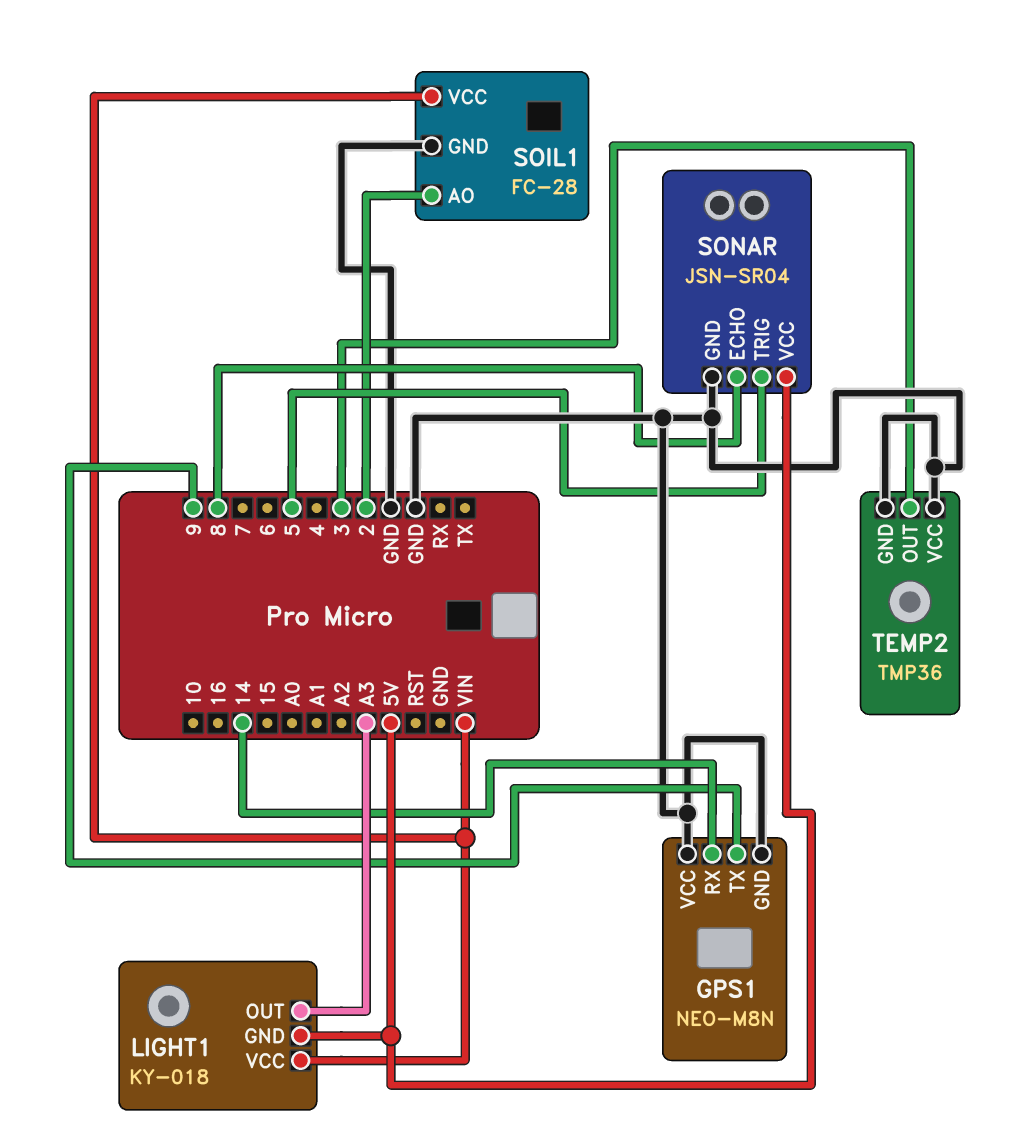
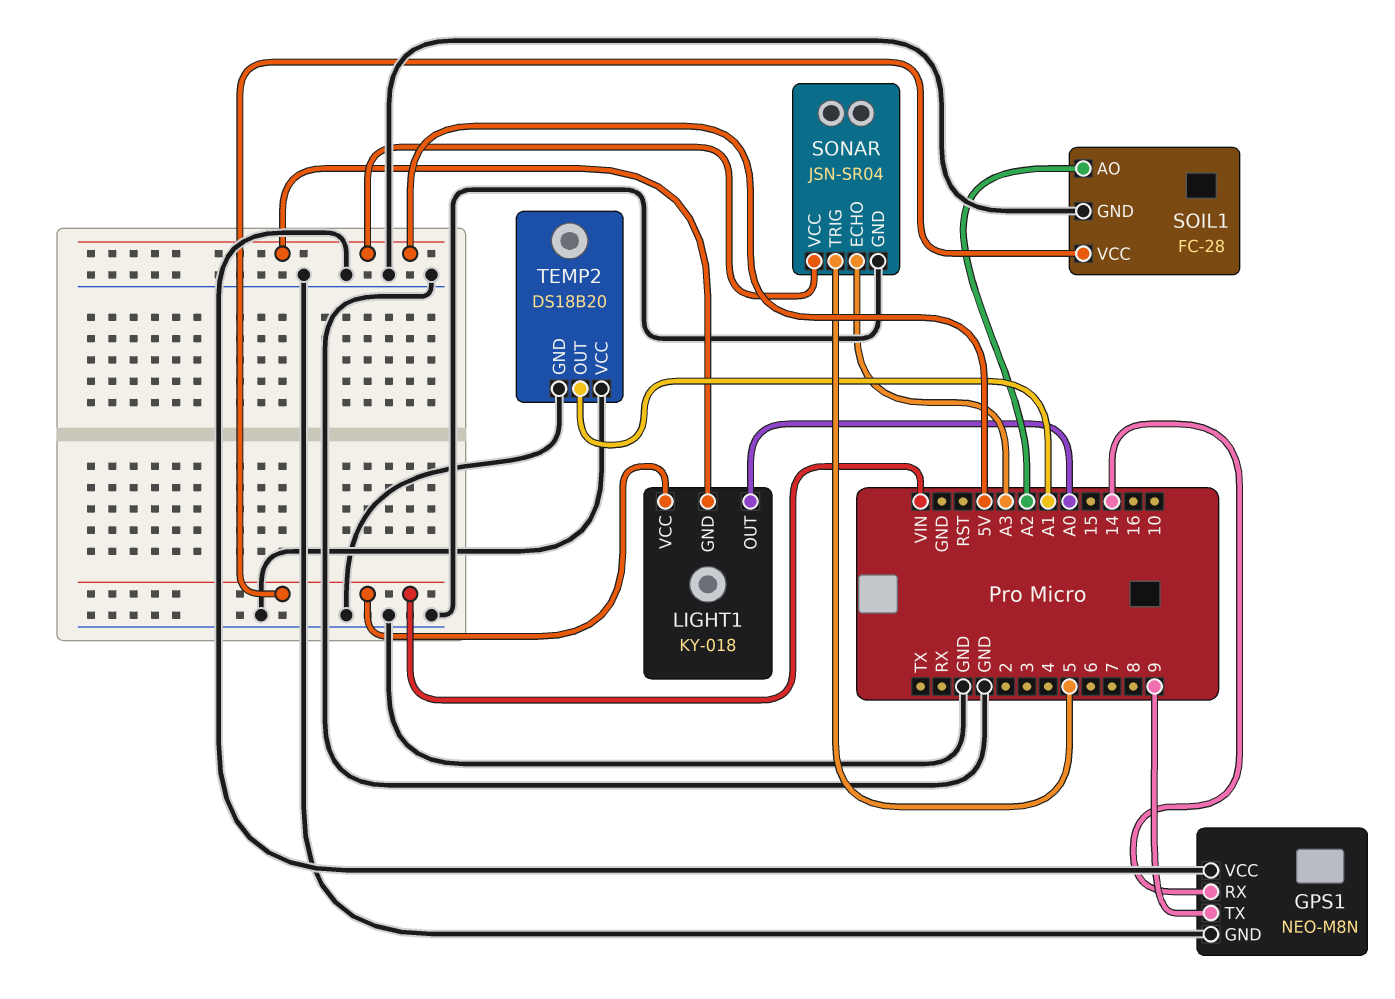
LIGHT1 pin OUT: A3 -> A0
SOIL1 pin AO: 2 -> A2
SONAR pin ECHO: 8 -> A3
TEMP2: TMP36 -> DS18B20
TEMP2 pin OUT: 3 -> A1

